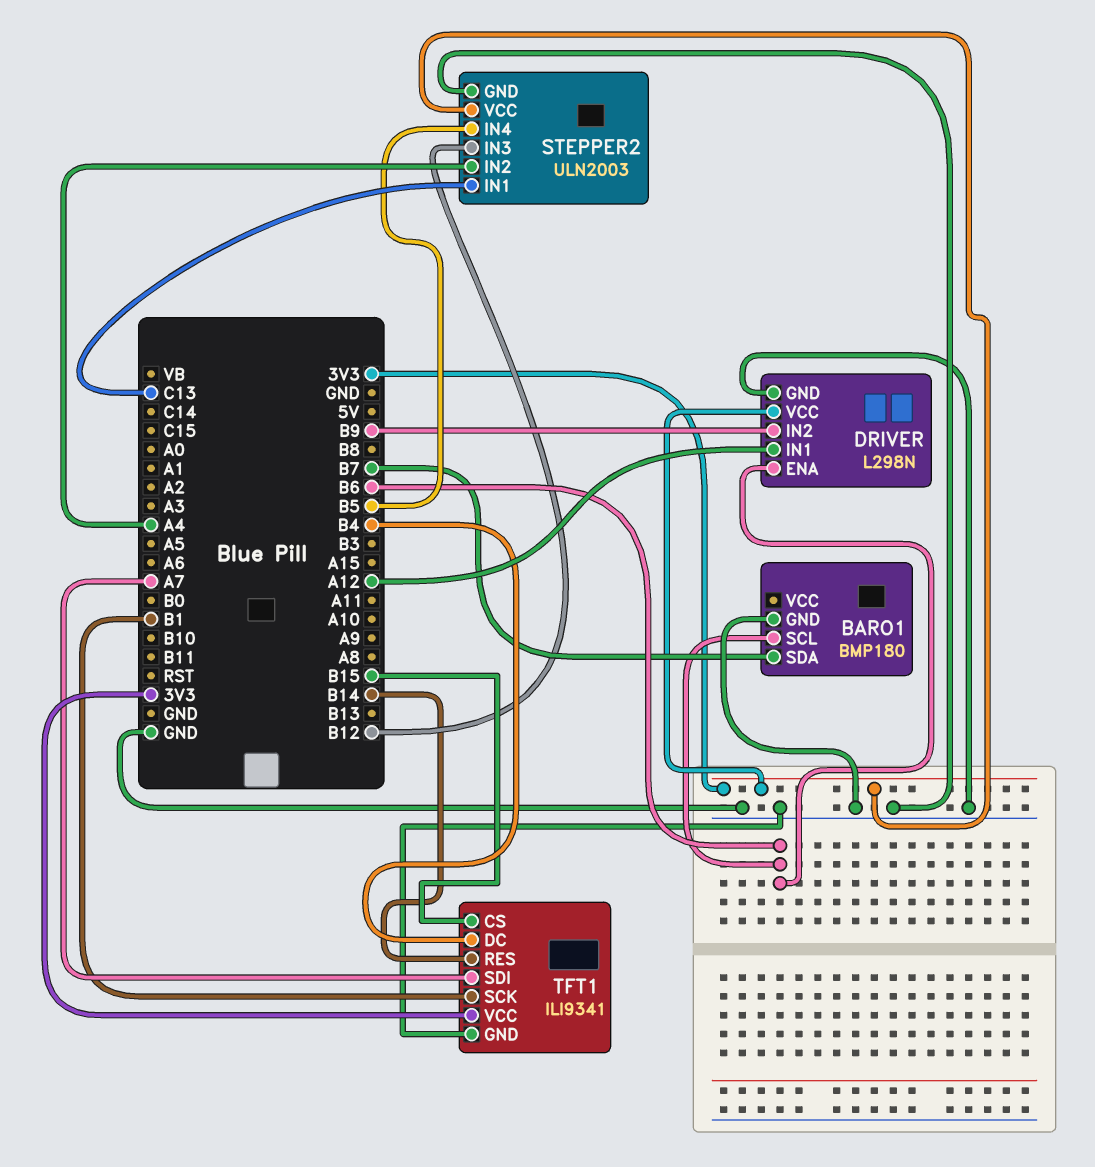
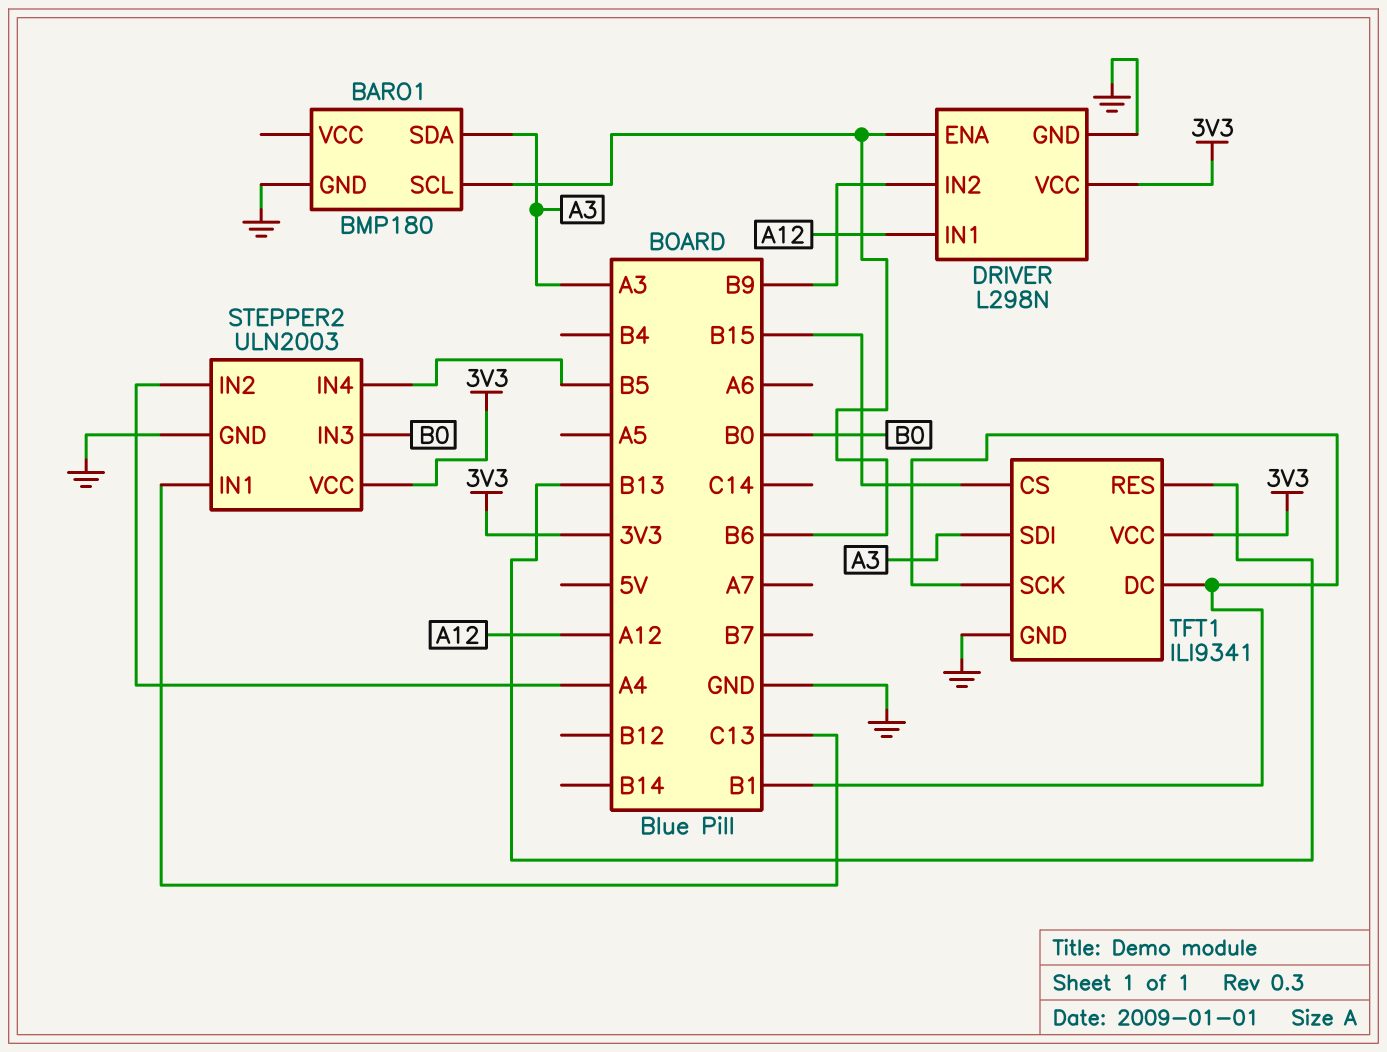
BARO1 pin SDA: B7 -> A3
STEPPER2 pin IN3: B12 -> B0
TFT1 pin DC: B4 -> B1
TFT1 pin RES: B14 -> B13
TFT1 pin SDI: A7 -> A3

